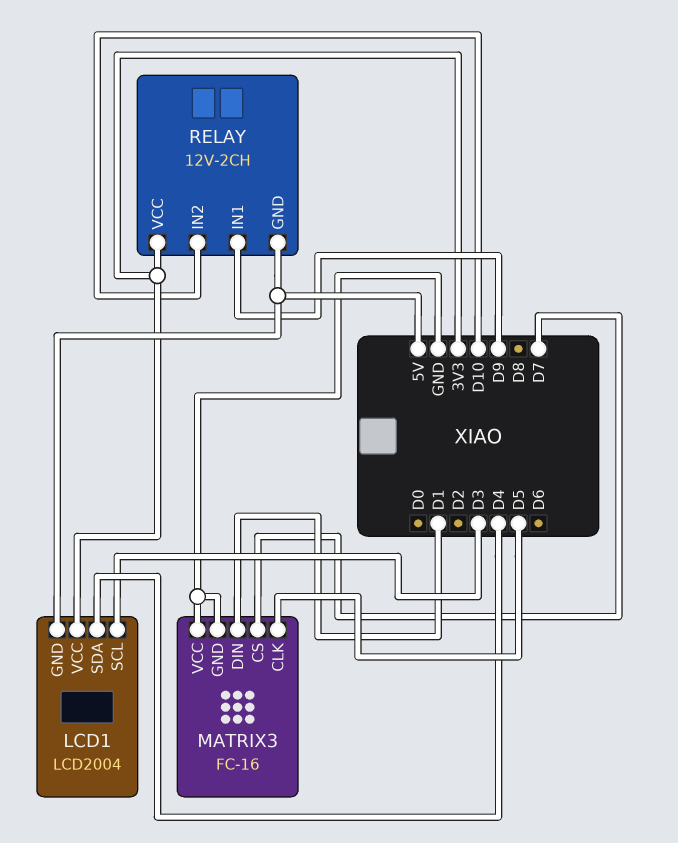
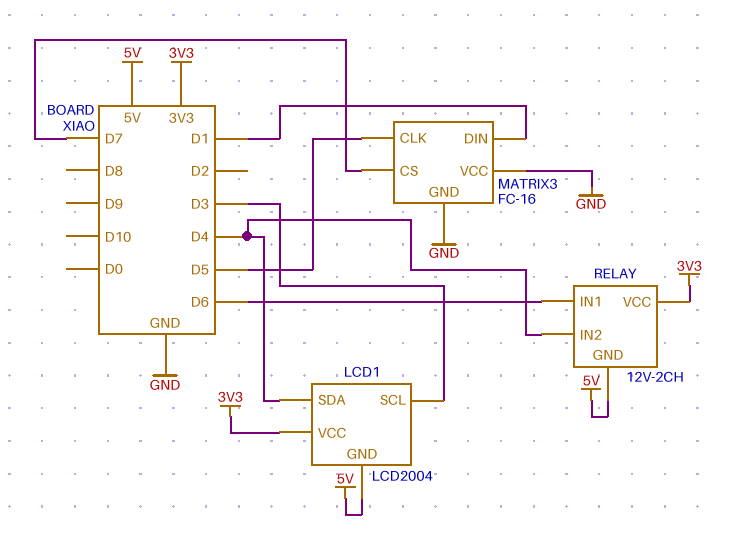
RELAY pin IN1: D9 -> D6
RELAY pin IN2: D10 -> D4

